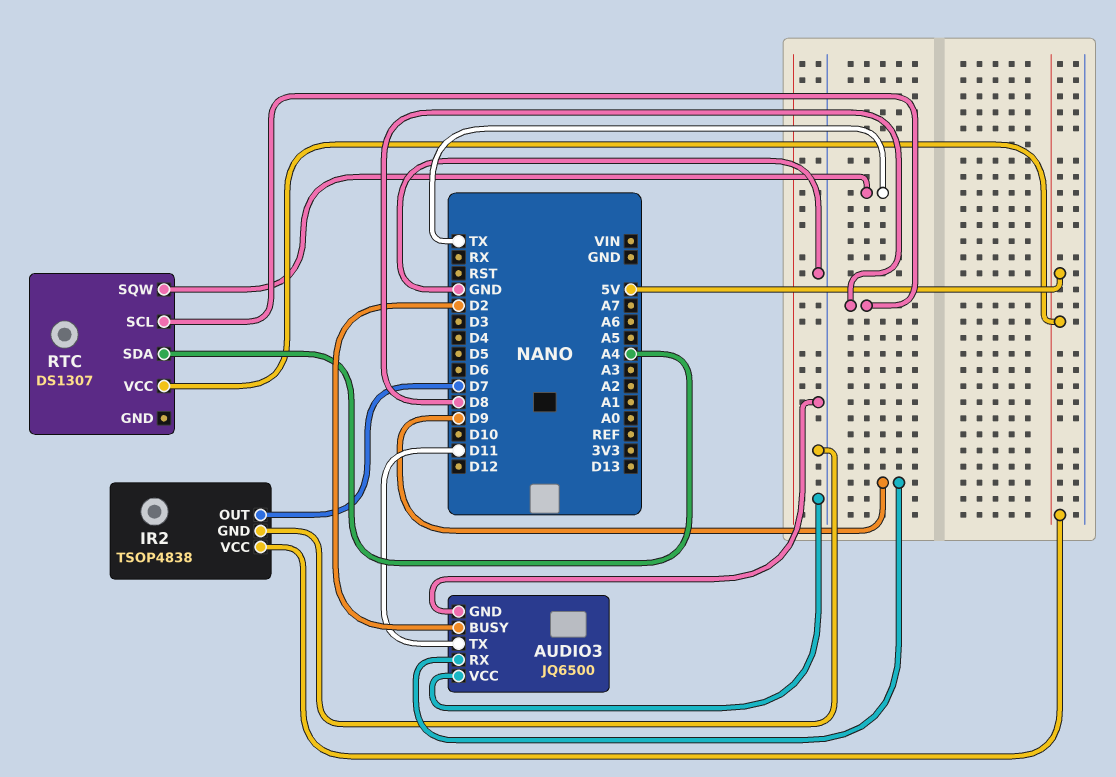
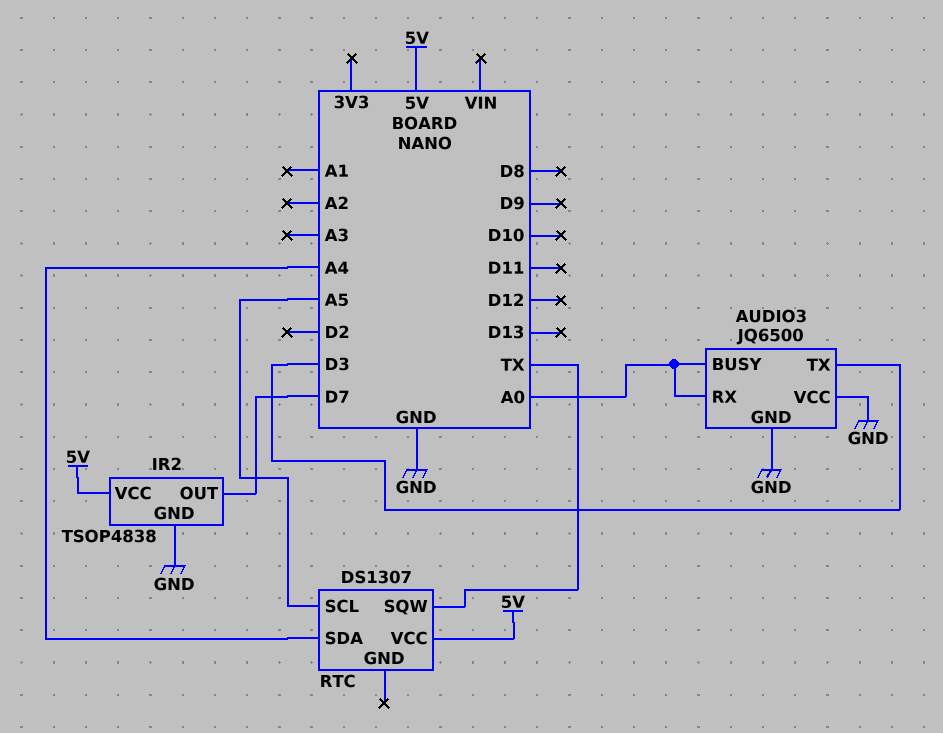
AUDIO3 pin BUSY: D2 -> A0
AUDIO3 pin RX: D9 -> A0
AUDIO3 pin TX: D11 -> D3
RTC pin SCL: D8 -> A5

